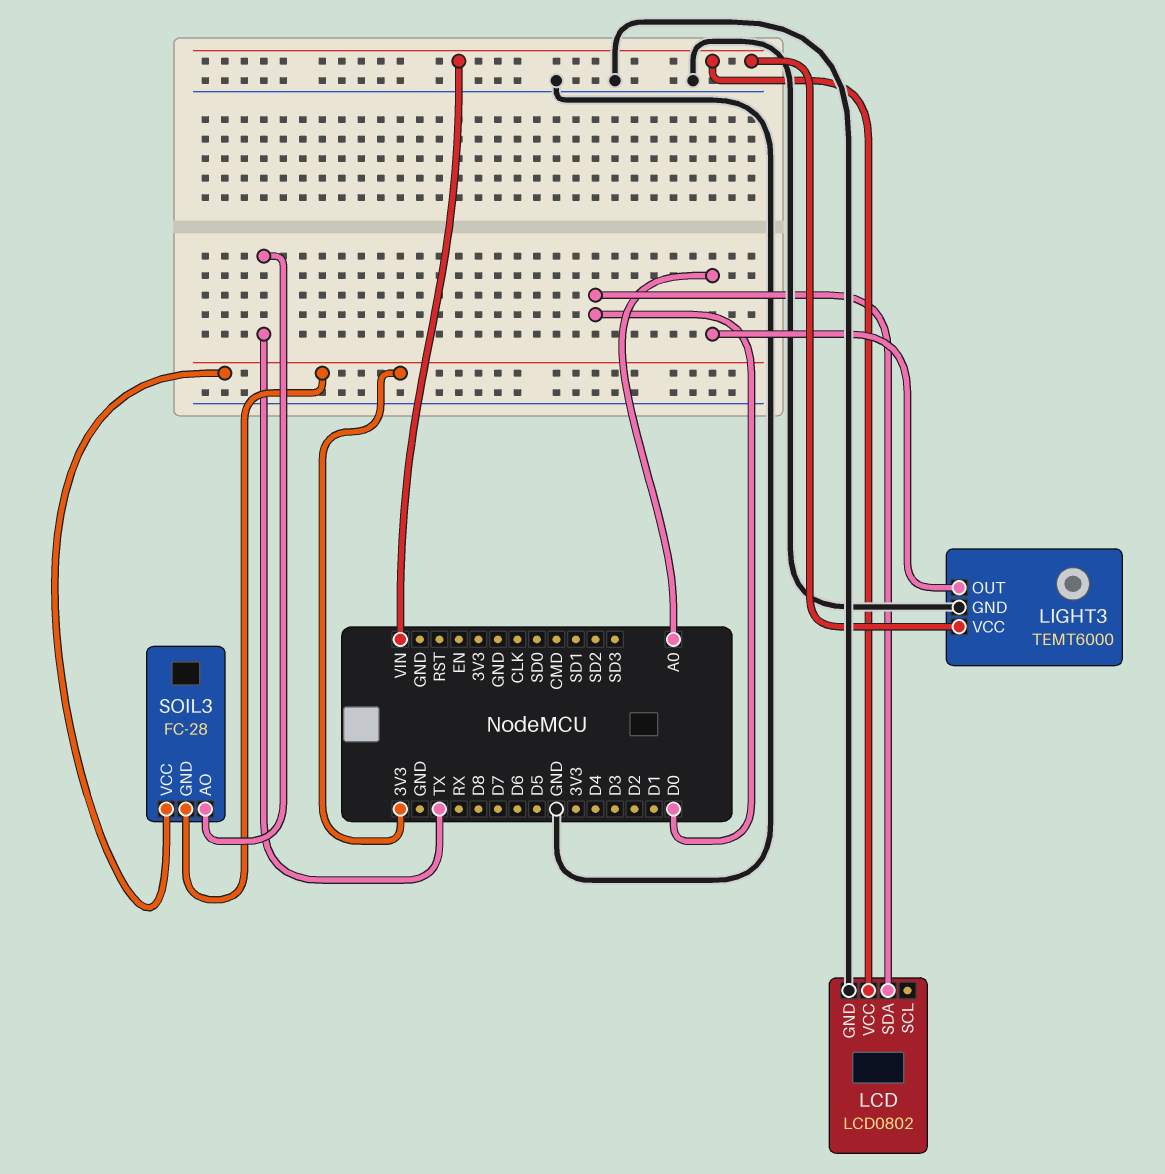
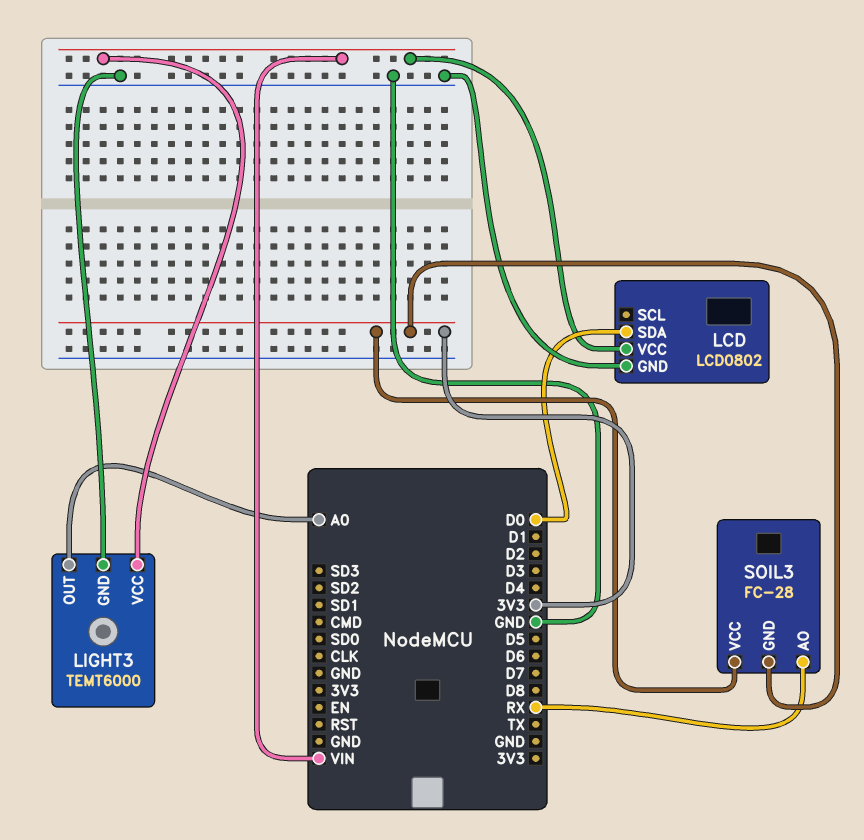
SOIL3 pin AO: TX -> RX

